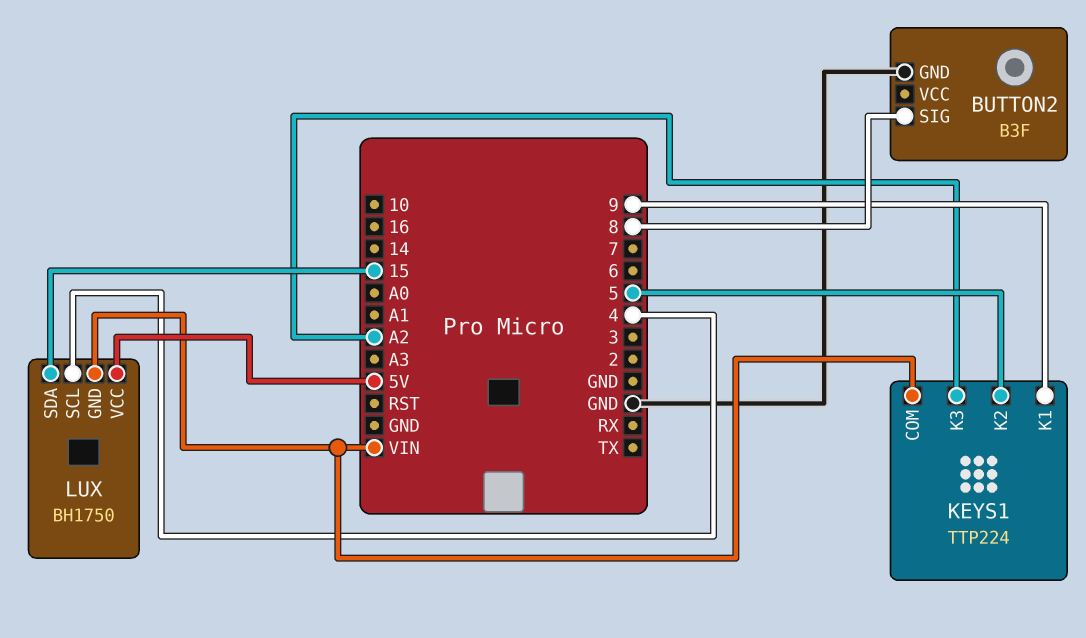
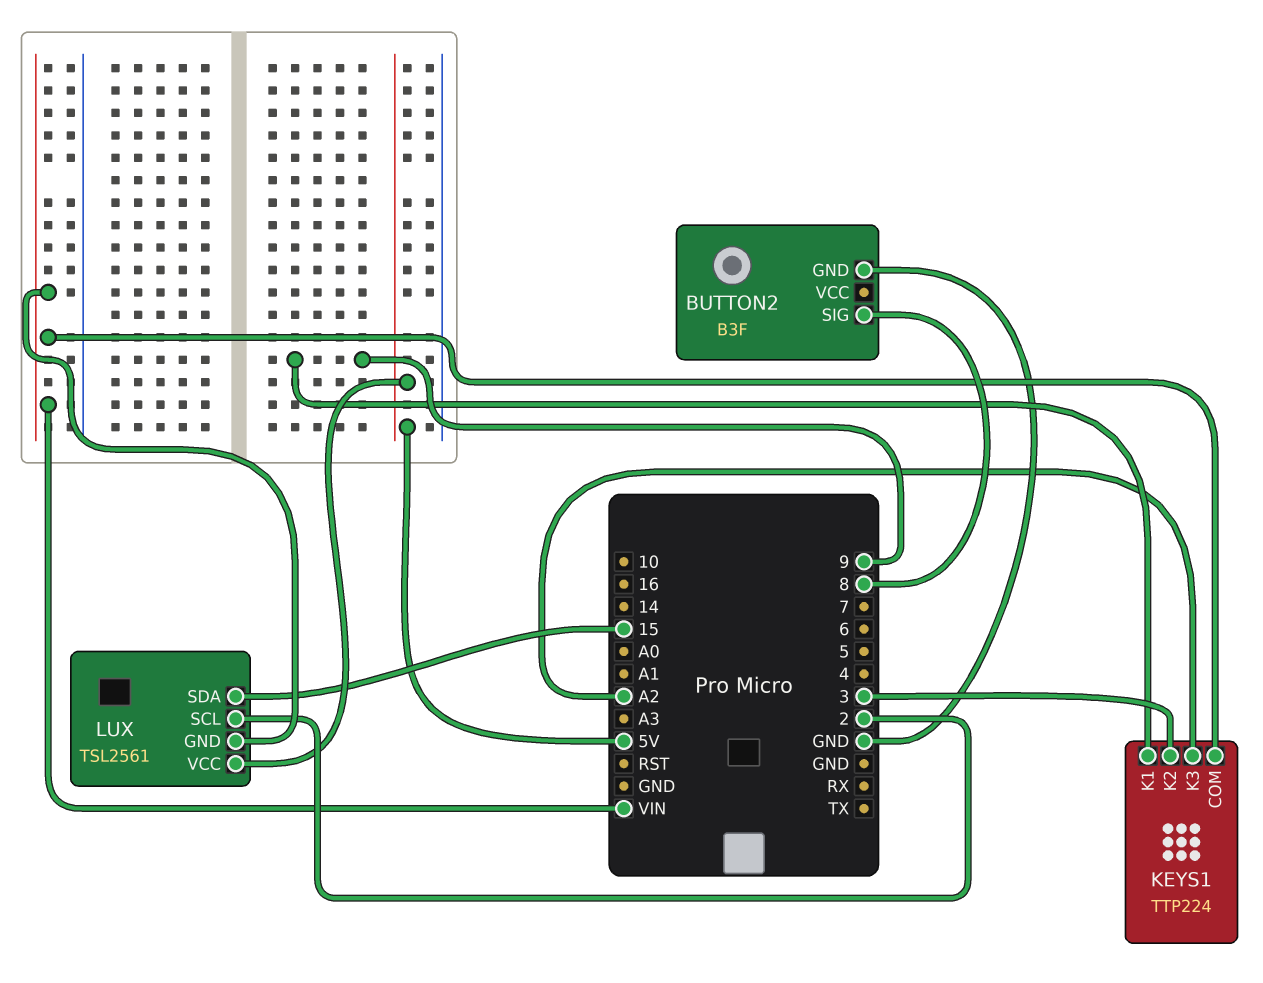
KEYS1 pin K2: 5 -> 3
LUX: BH1750 -> TSL2561
LUX pin SCL: 4 -> 2

